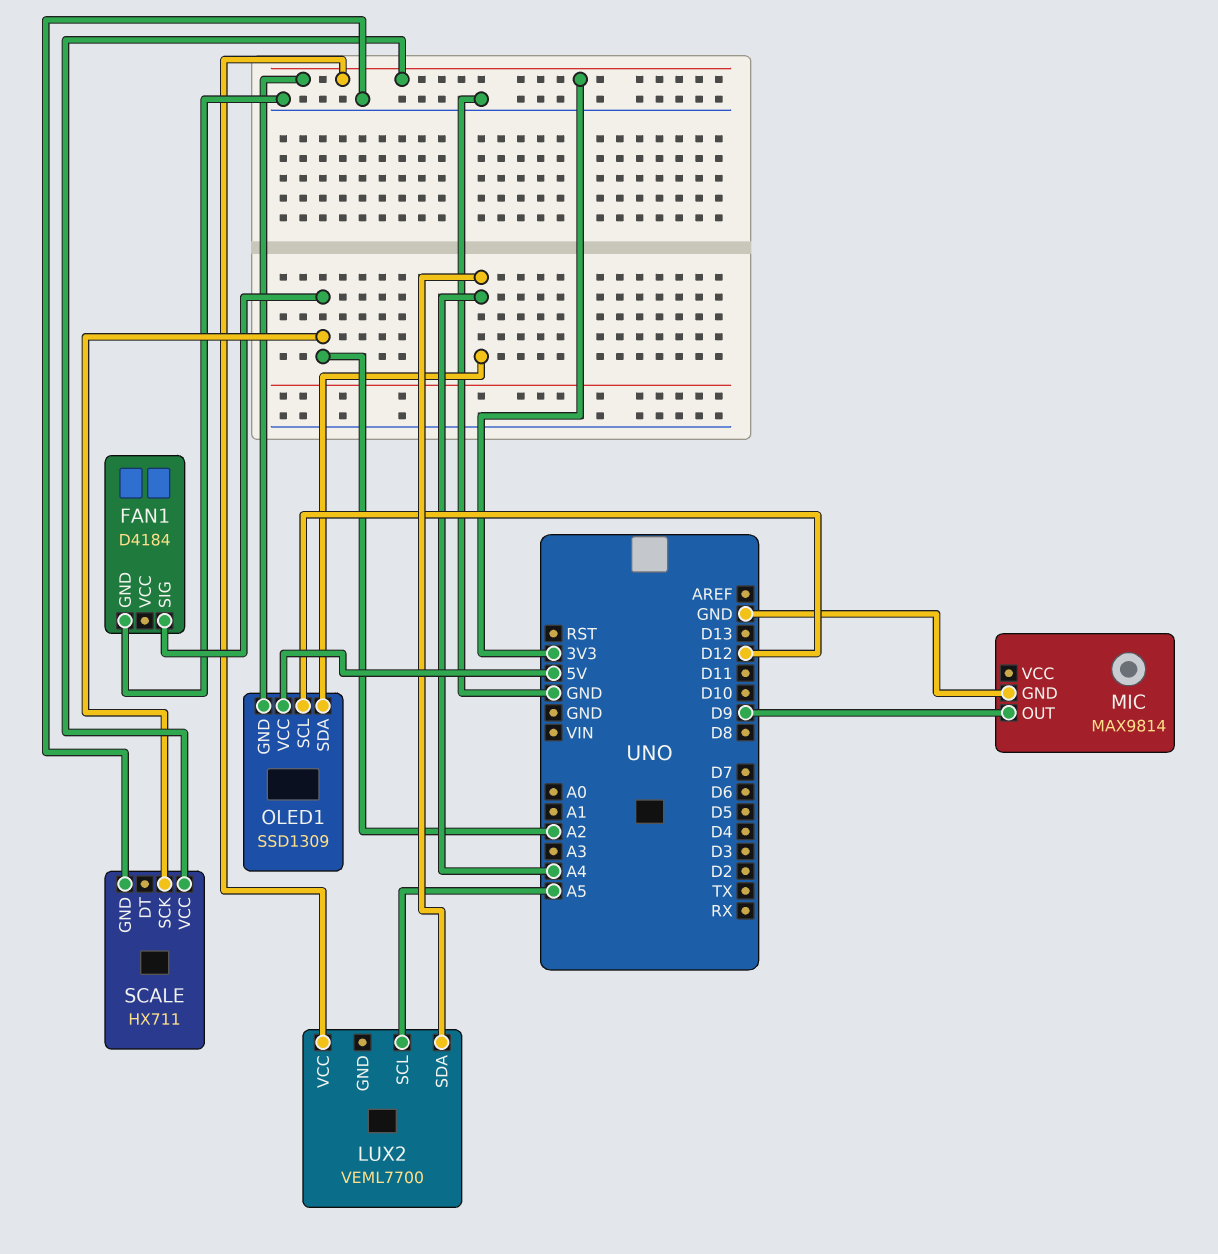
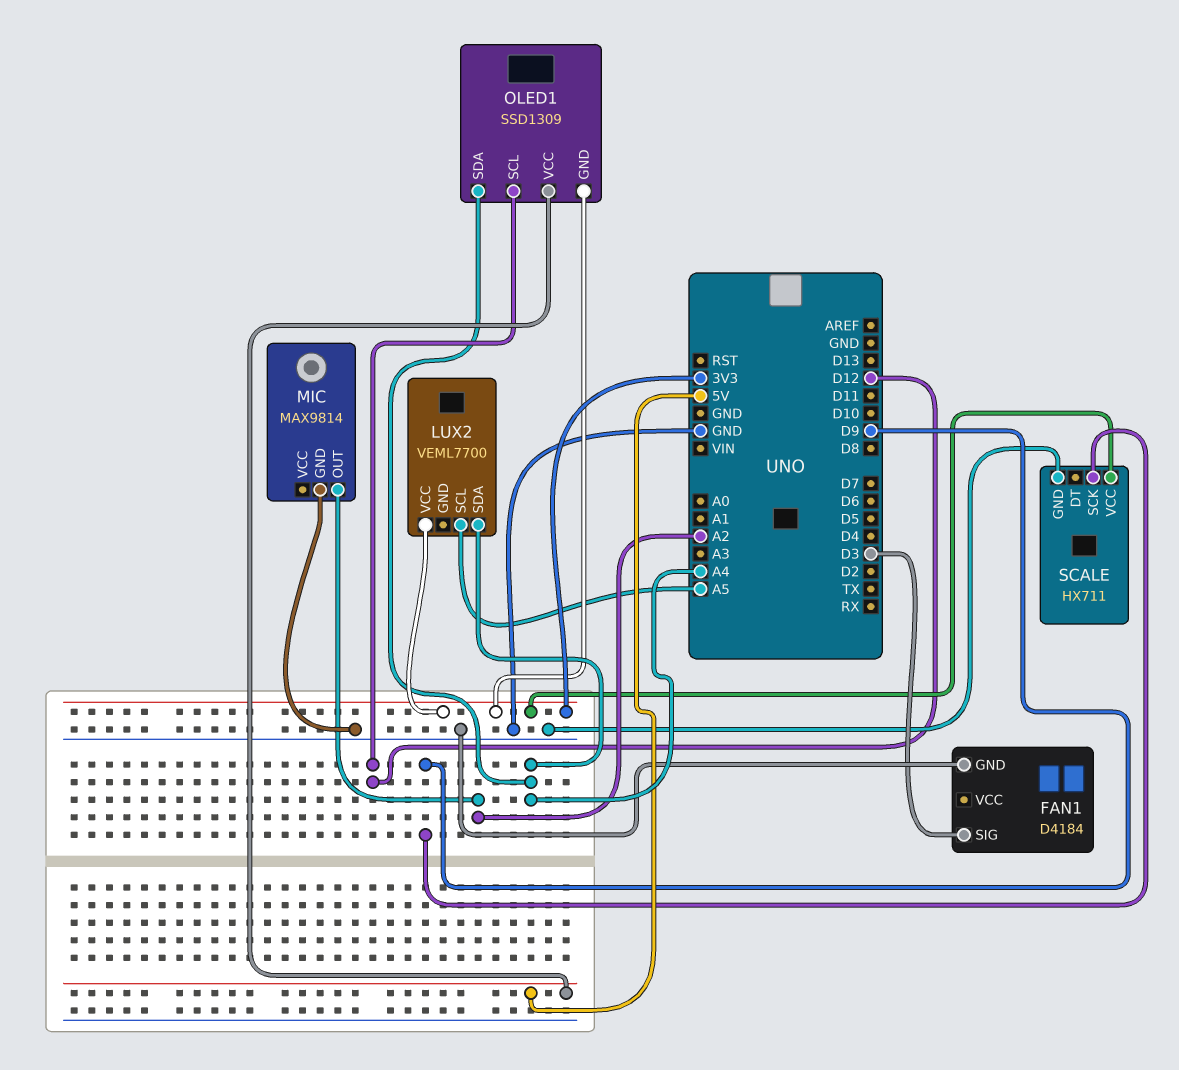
FAN1 pin SIG: A2 -> D3
MIC pin OUT: D9 -> A2
SCALE pin SCK: A2 -> D9

